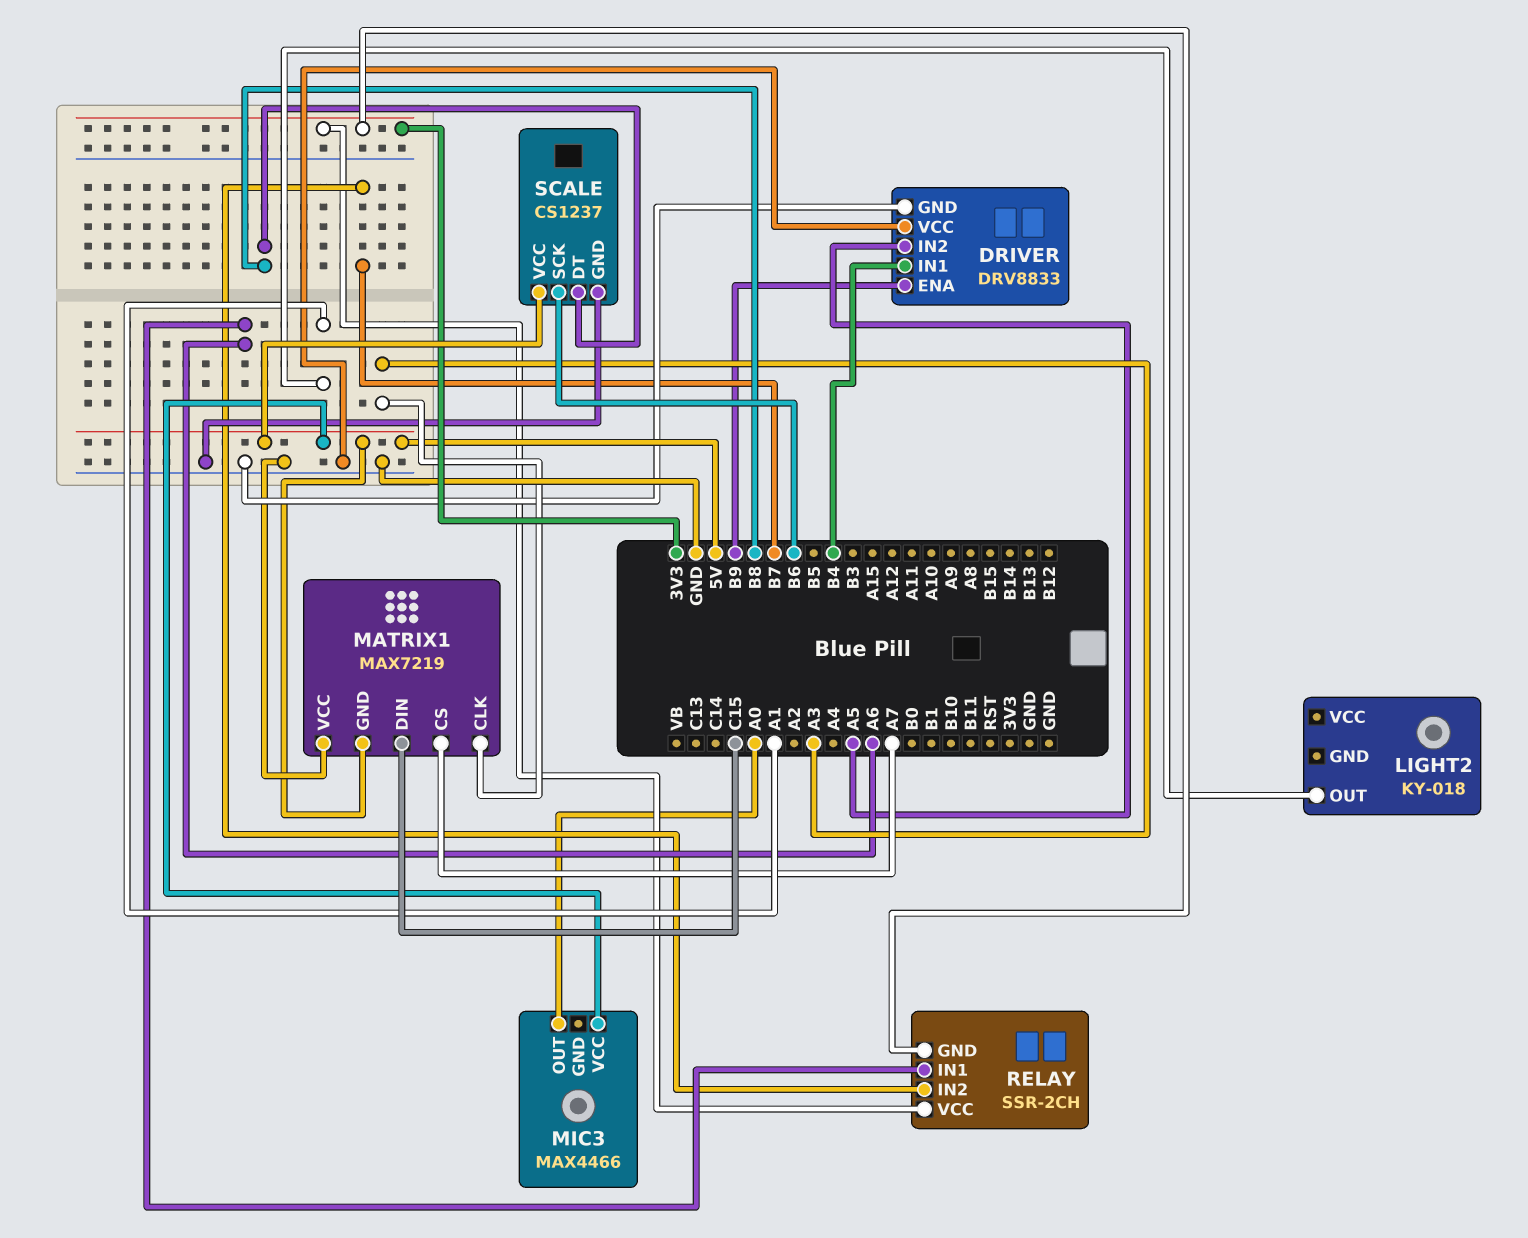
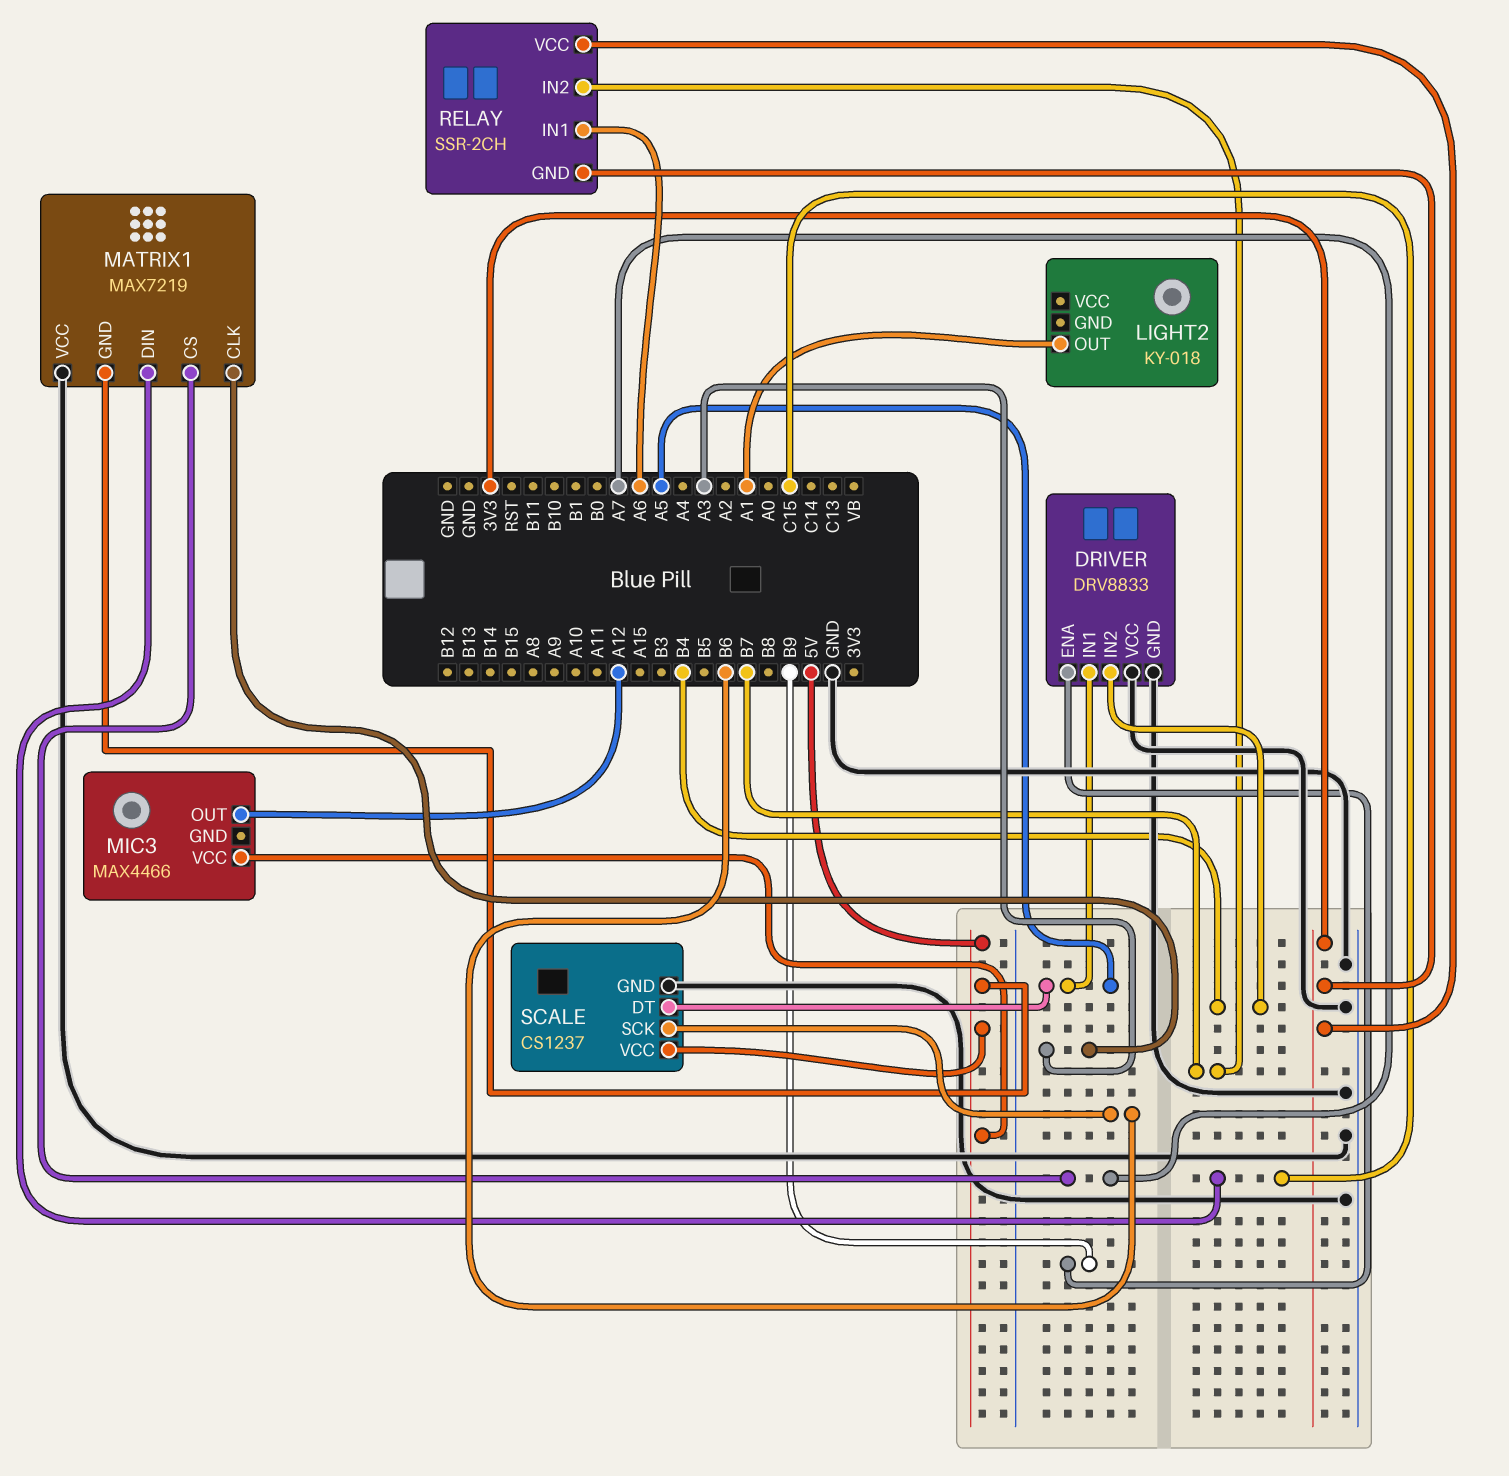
DRIVER pin IN1: B4 -> A5
DRIVER pin IN2: A5 -> B4
MIC3 pin OUT: A0 -> A12
SCALE pin DT: B8 -> A5

